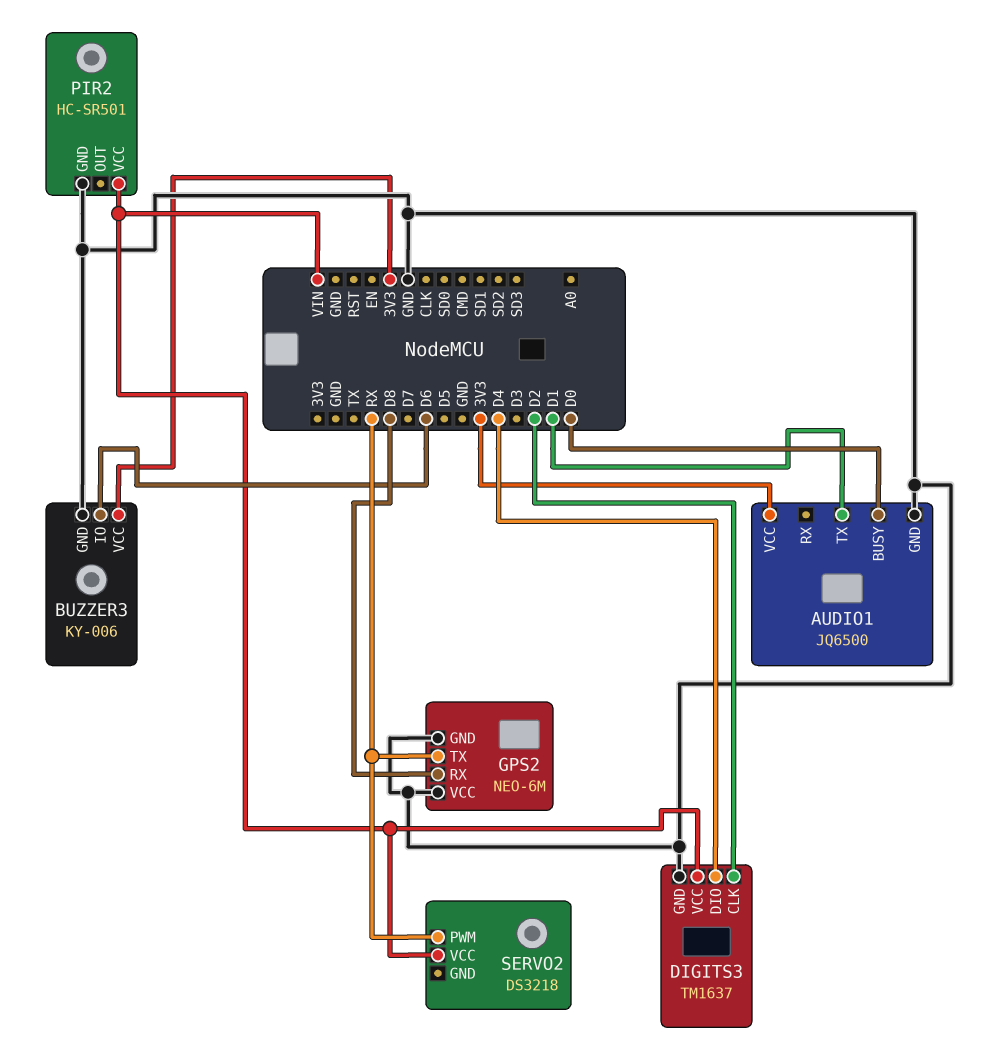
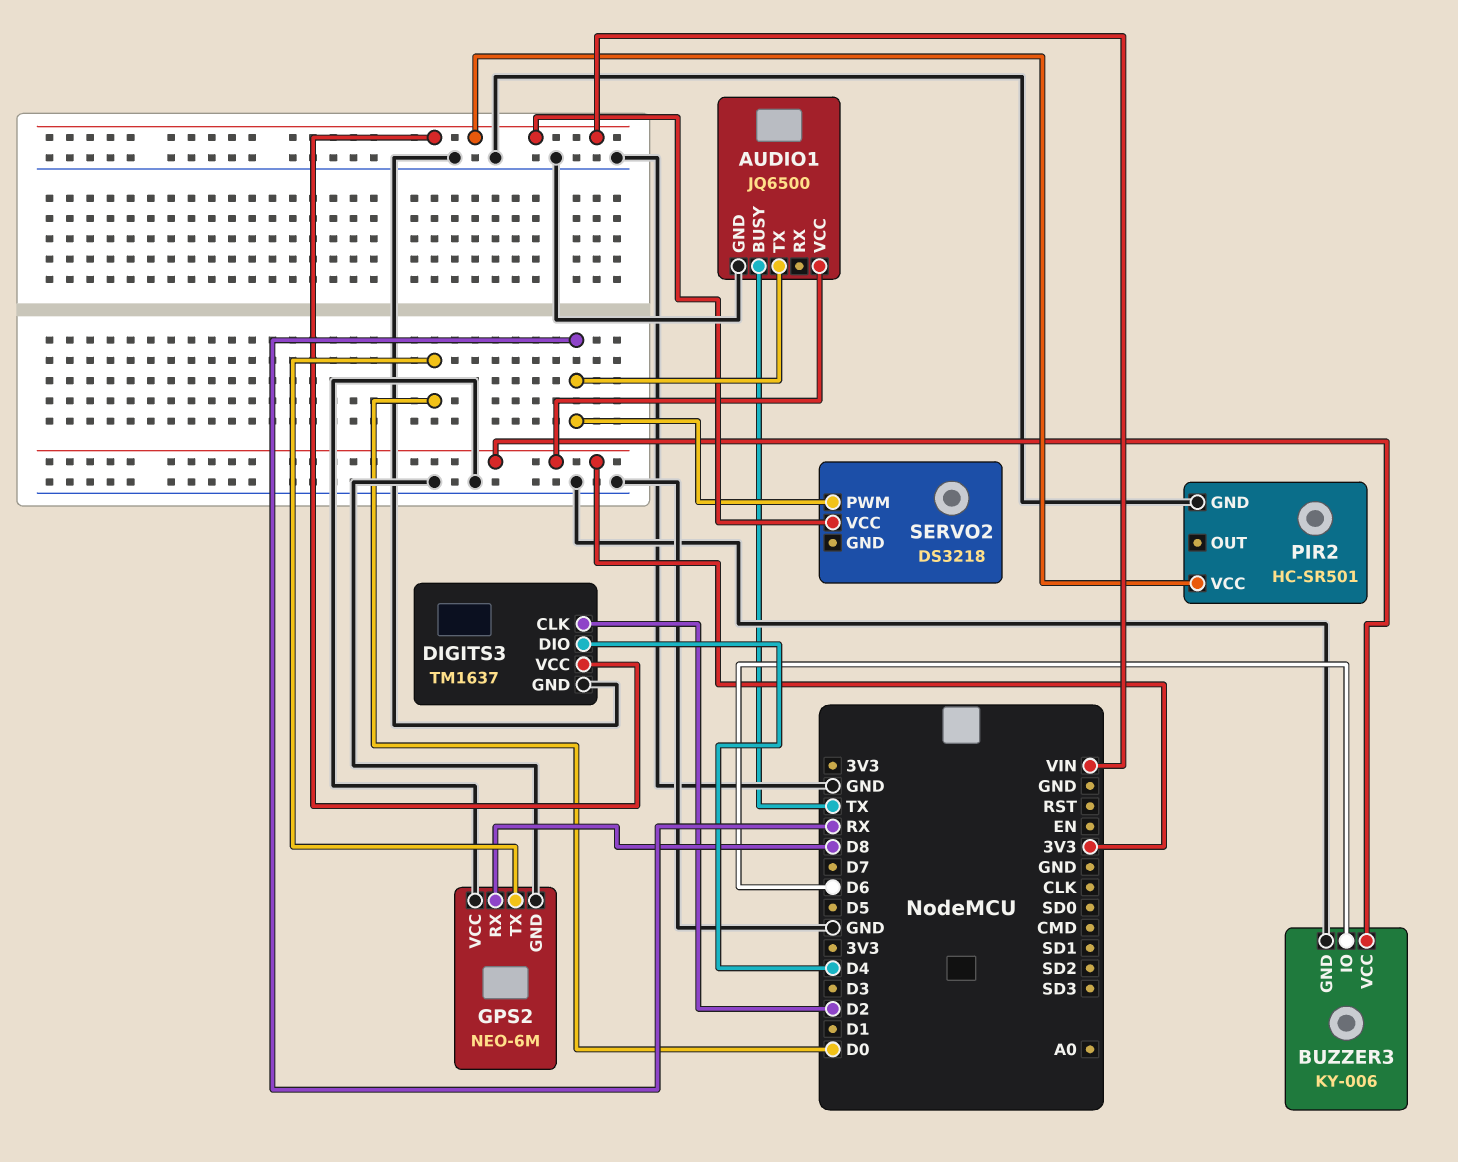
AUDIO1 pin BUSY: D0 -> TX
AUDIO1 pin TX: D1 -> RX
GPS2 pin TX: RX -> D0

